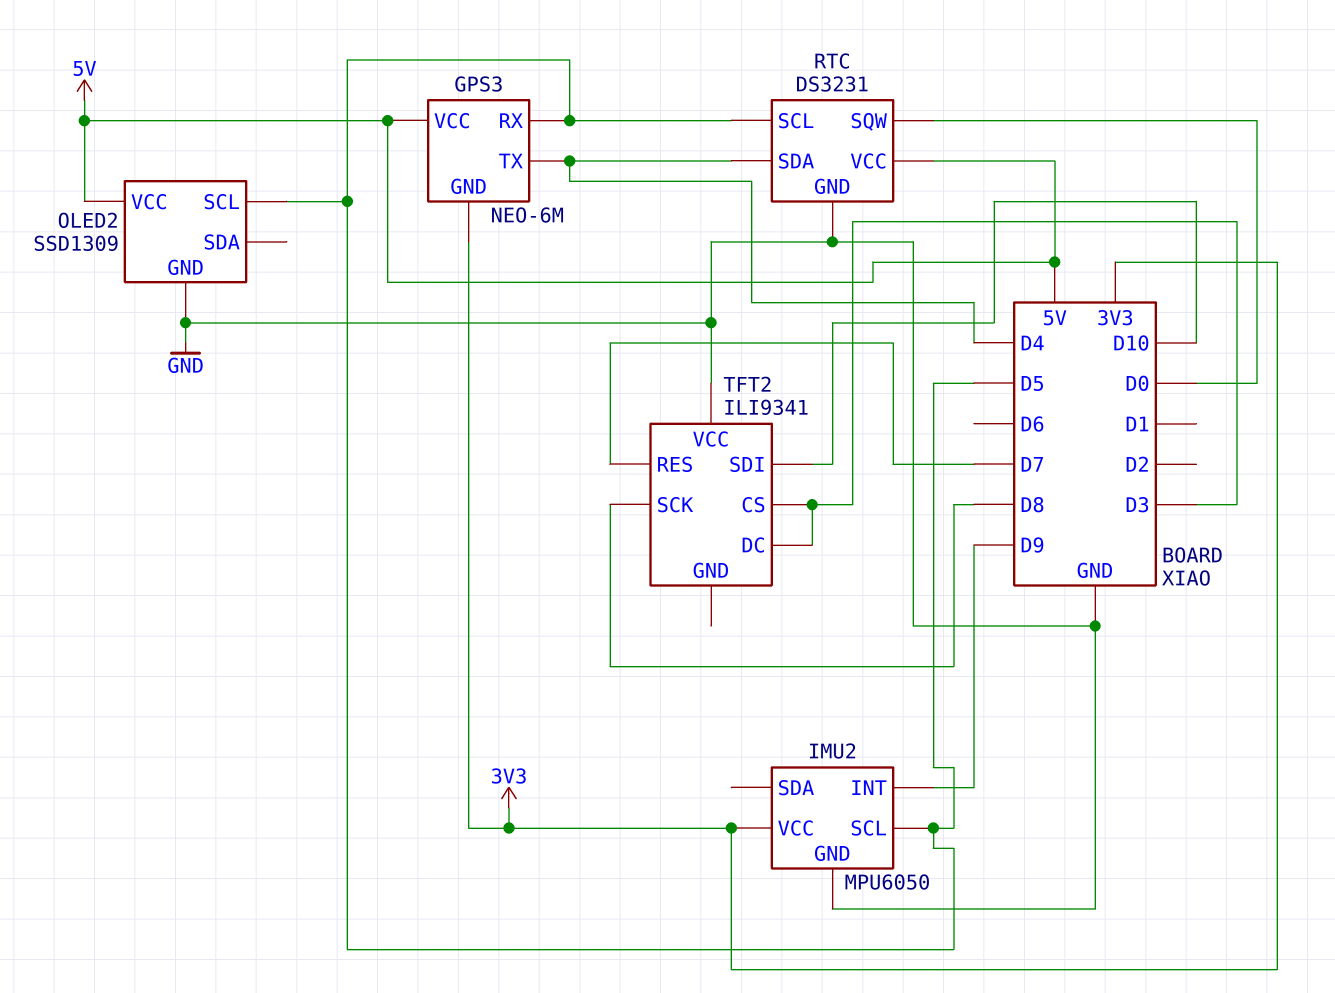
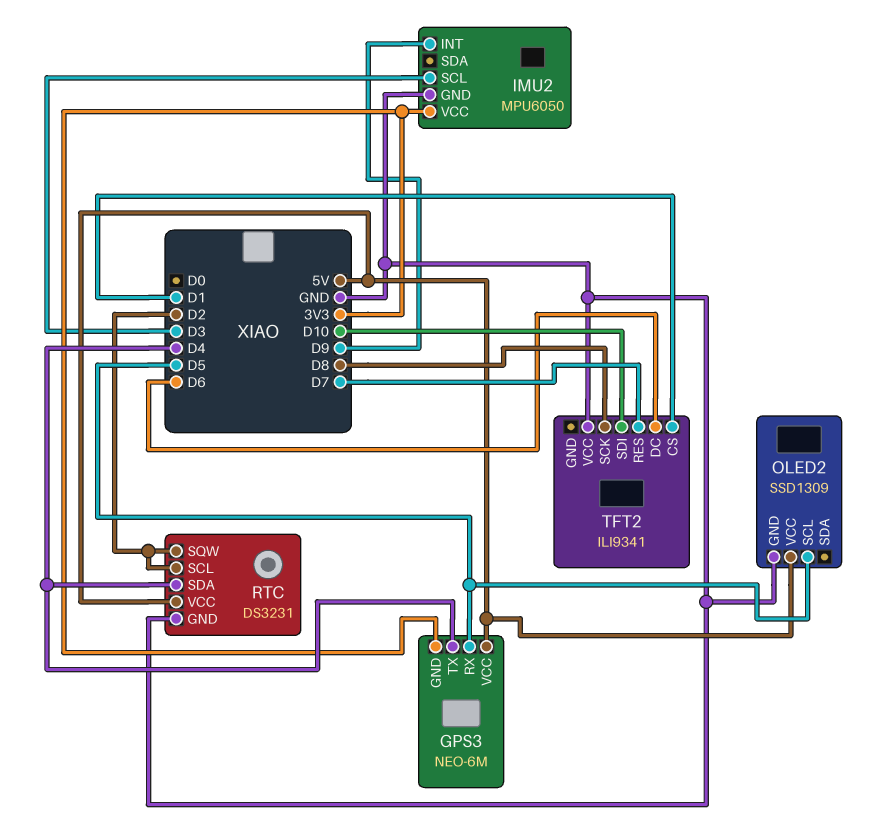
IMU2 pin SCL: D5 -> D3
RTC pin SCL: D5 -> D2
RTC pin SQW: D0 -> D2
TFT2 pin CS: D3 -> D1
TFT2 pin DC: D3 -> D6

